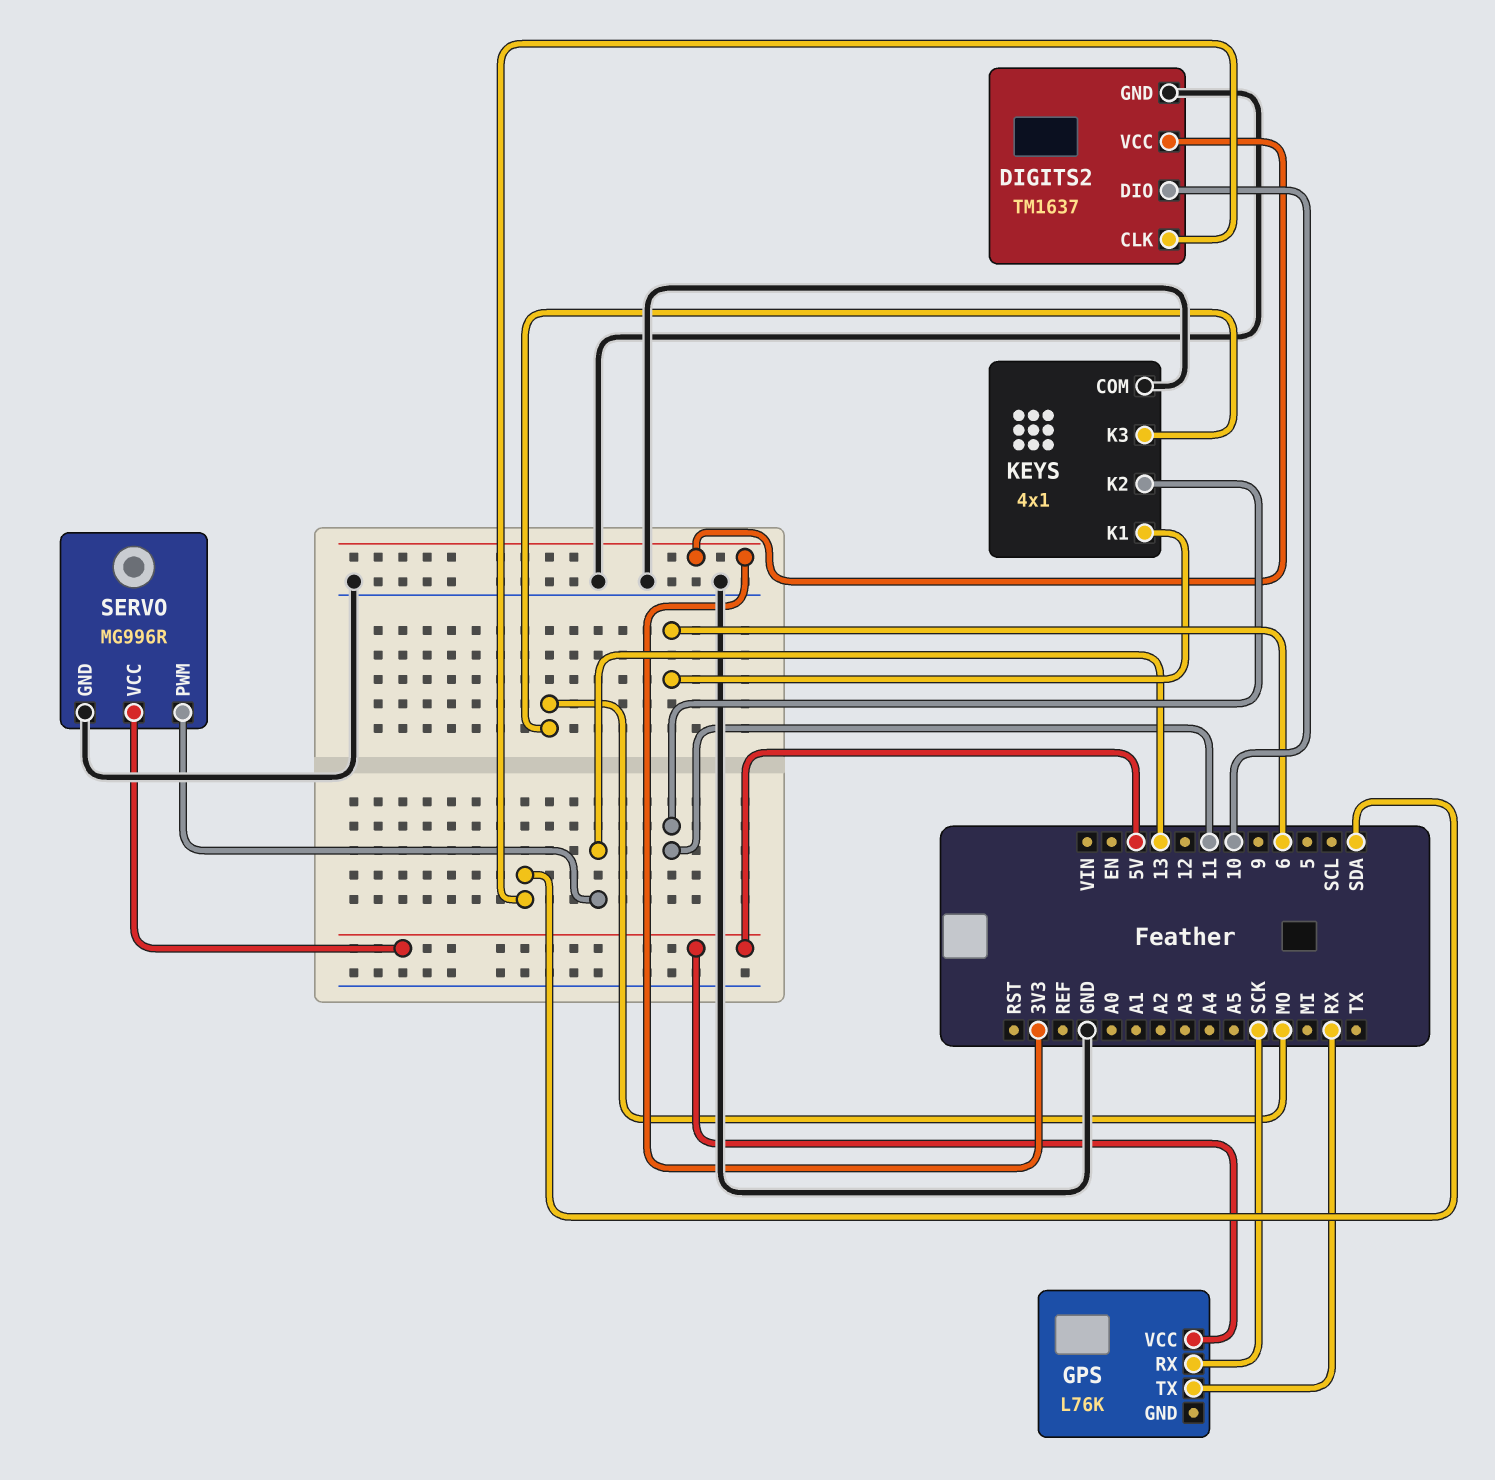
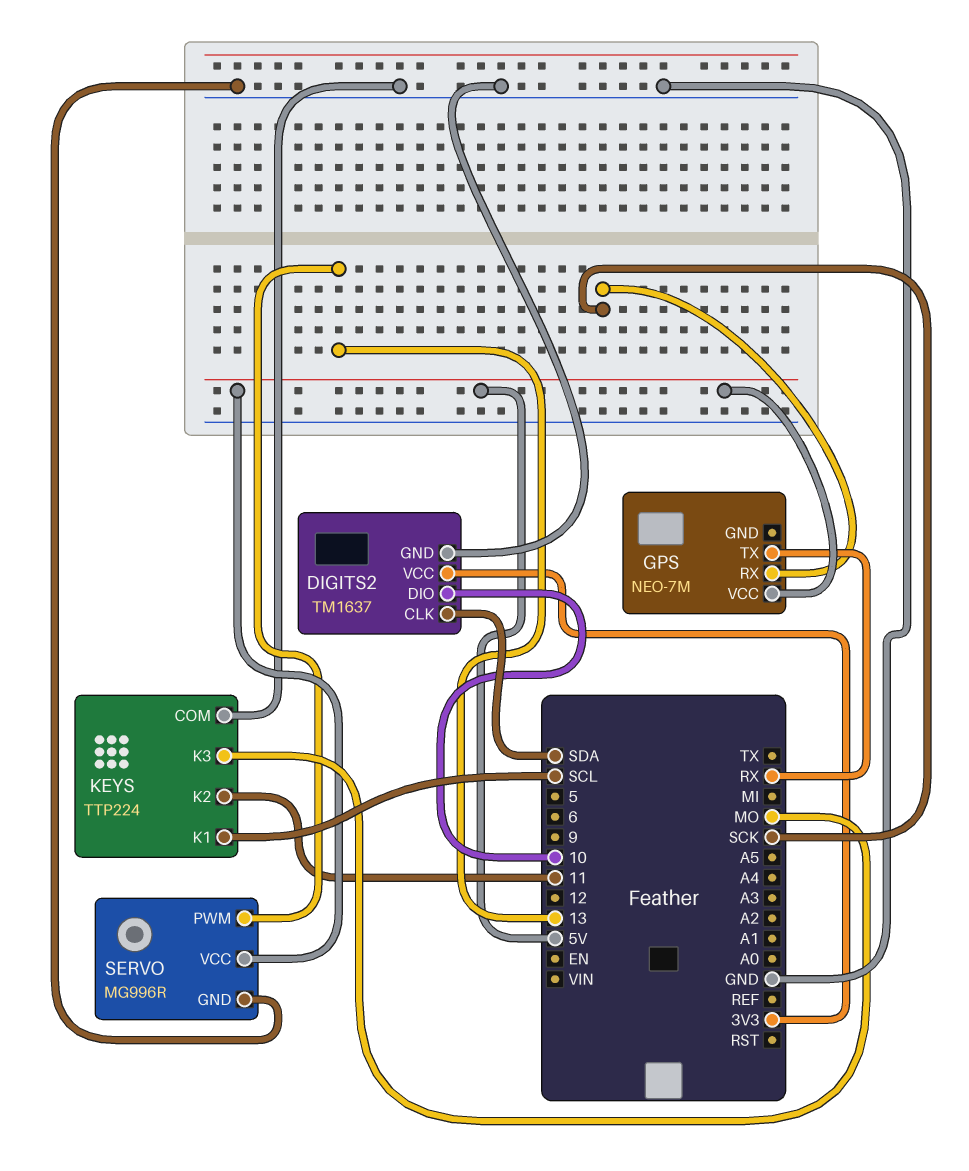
GPS: L76K -> NEO-7M
KEYS: 4x1 -> TTP224
KEYS pin K1: 6 -> SCL

